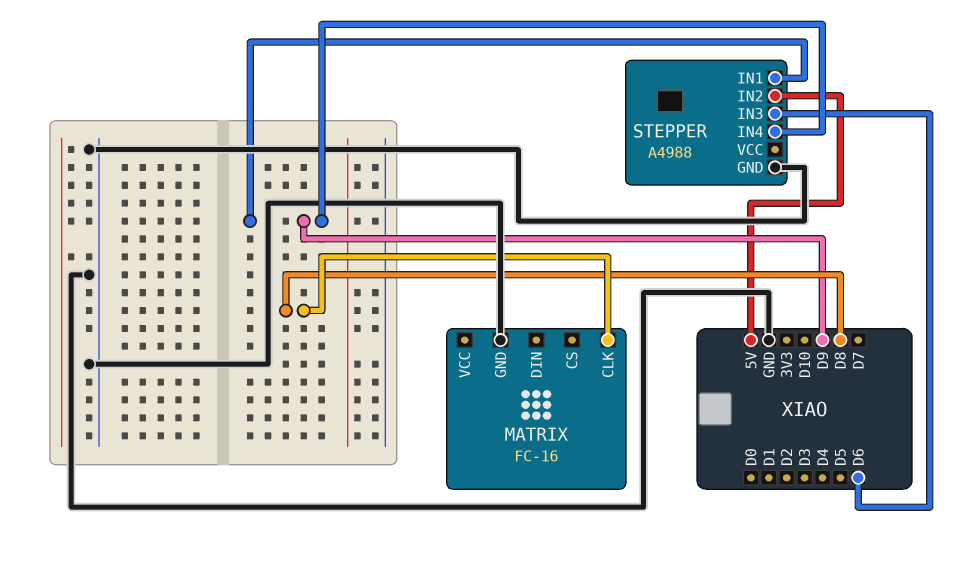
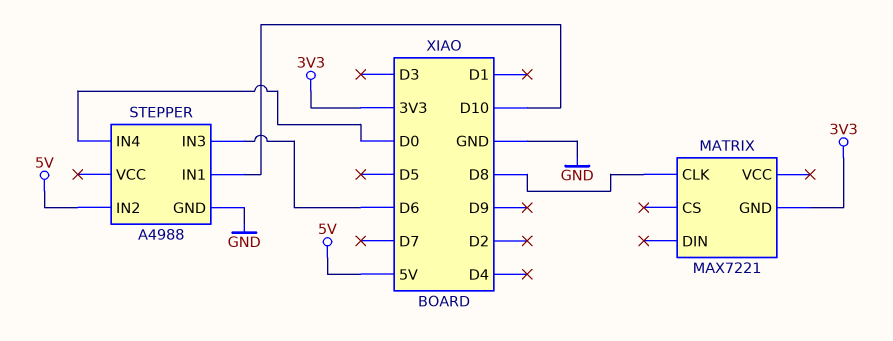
MATRIX: FC-16 -> MAX7221
MATRIX pin GND: GND -> 3V3
STEPPER pin IN1: D9 -> D10
STEPPER pin IN4: D9 -> D0

